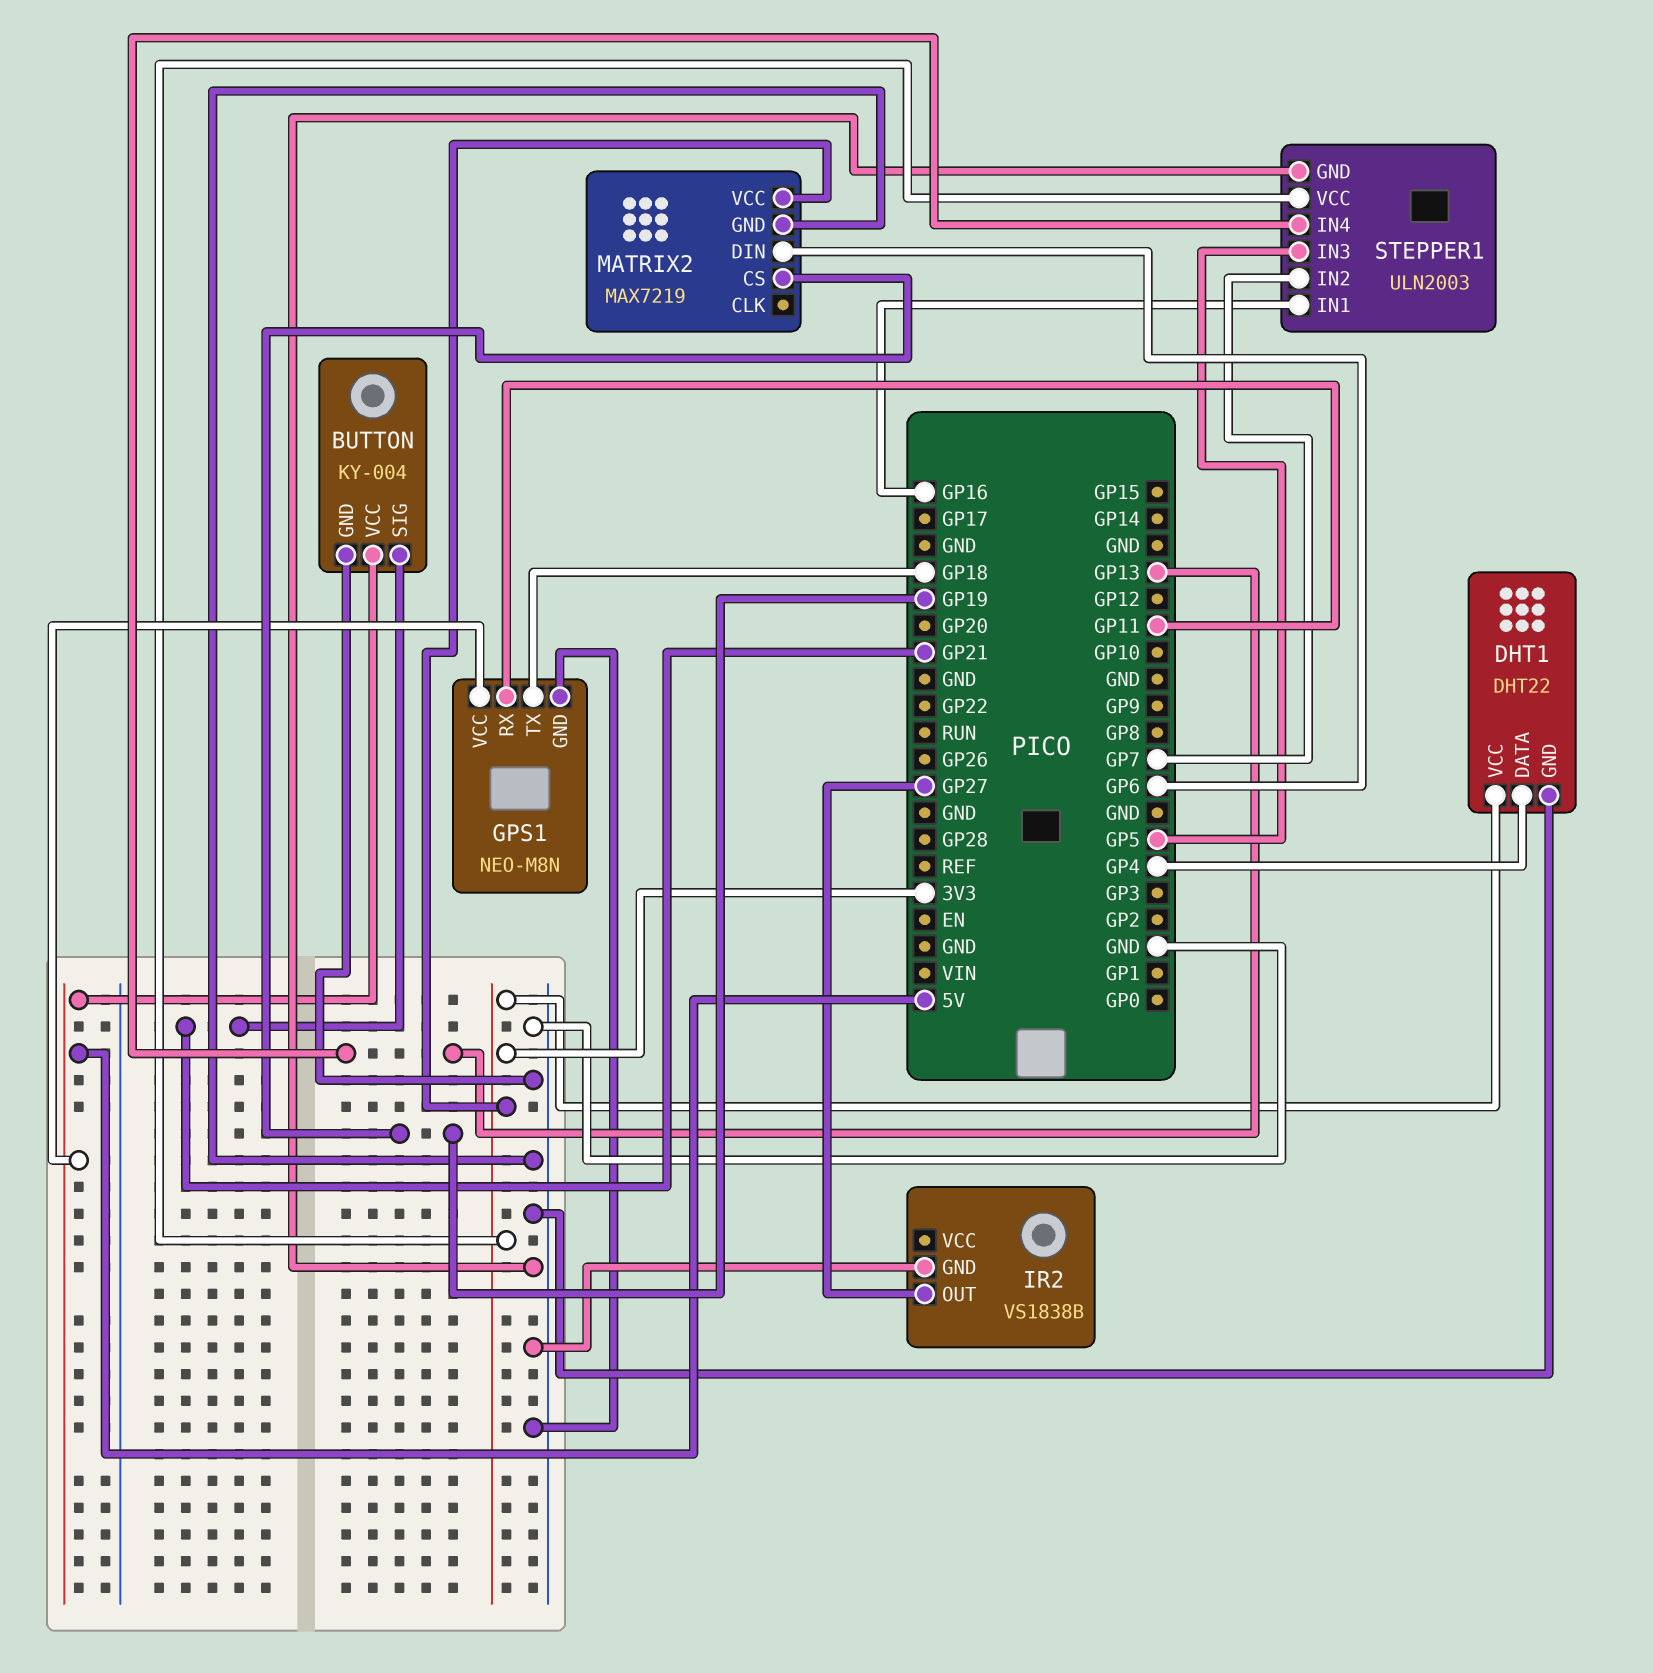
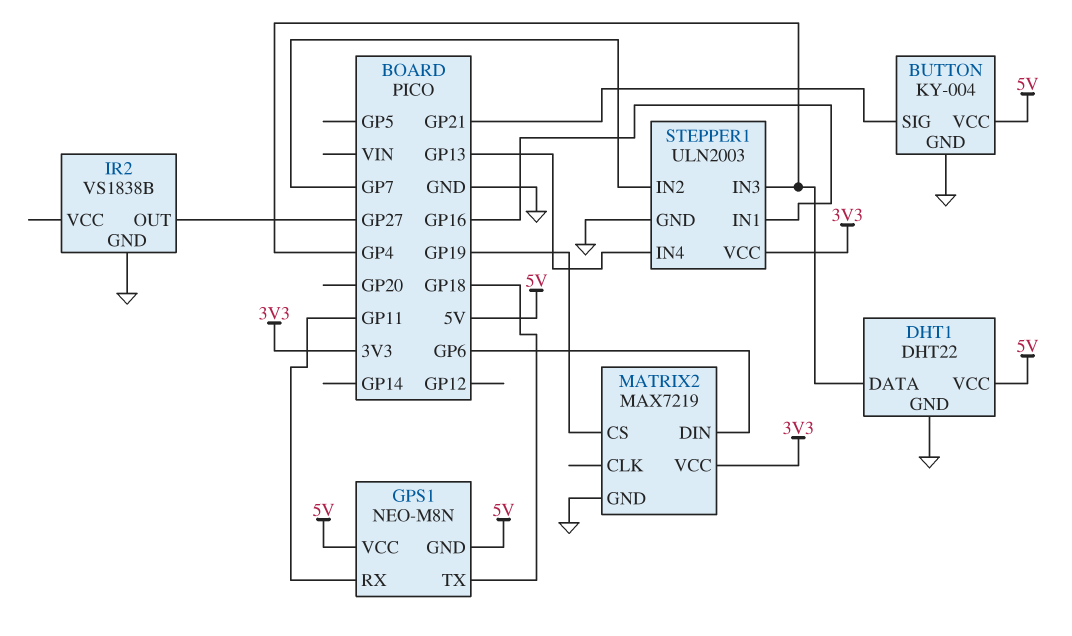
DHT1 pin VCC: 3V3 -> 5V
GPS1 pin GND: GND -> 5V
STEPPER1 pin IN3: GP5 -> GP4

